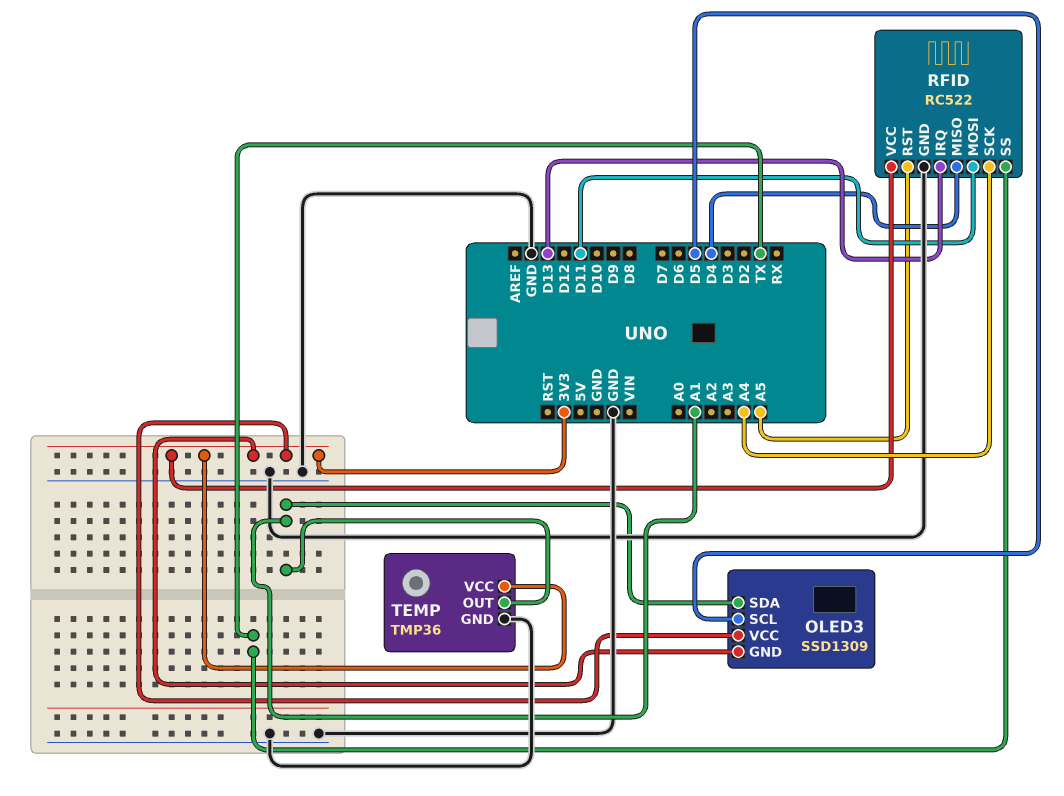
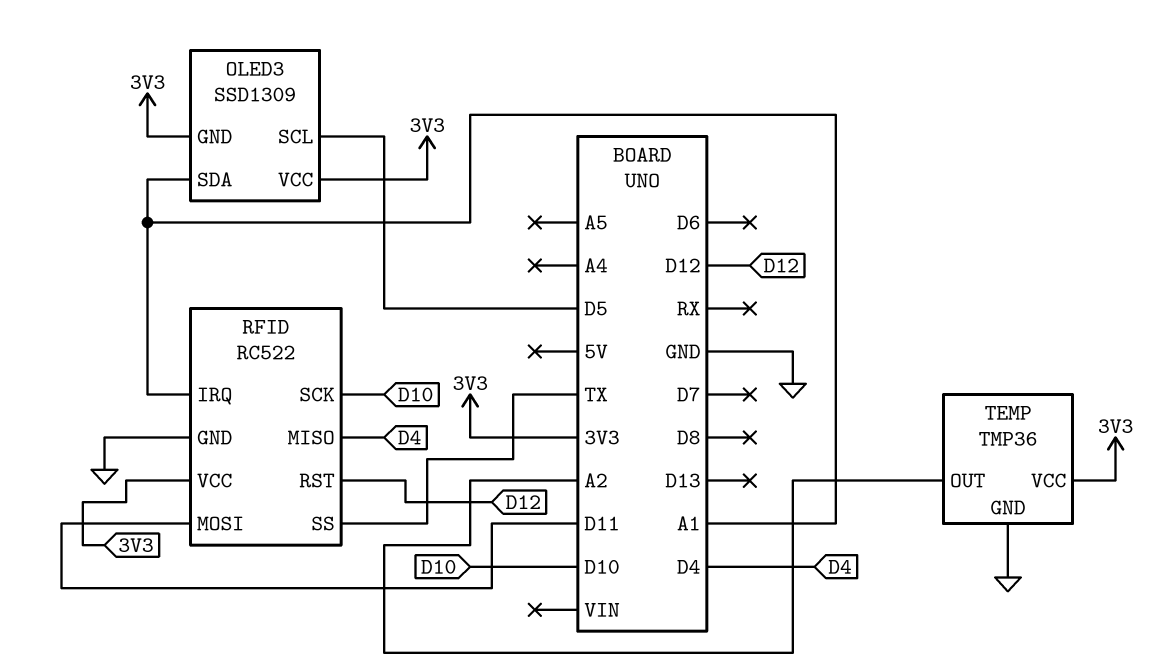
RFID pin IRQ: D13 -> A1
RFID pin RST: A5 -> D12
RFID pin SCK: A4 -> D10
TEMP pin OUT: A1 -> A2

